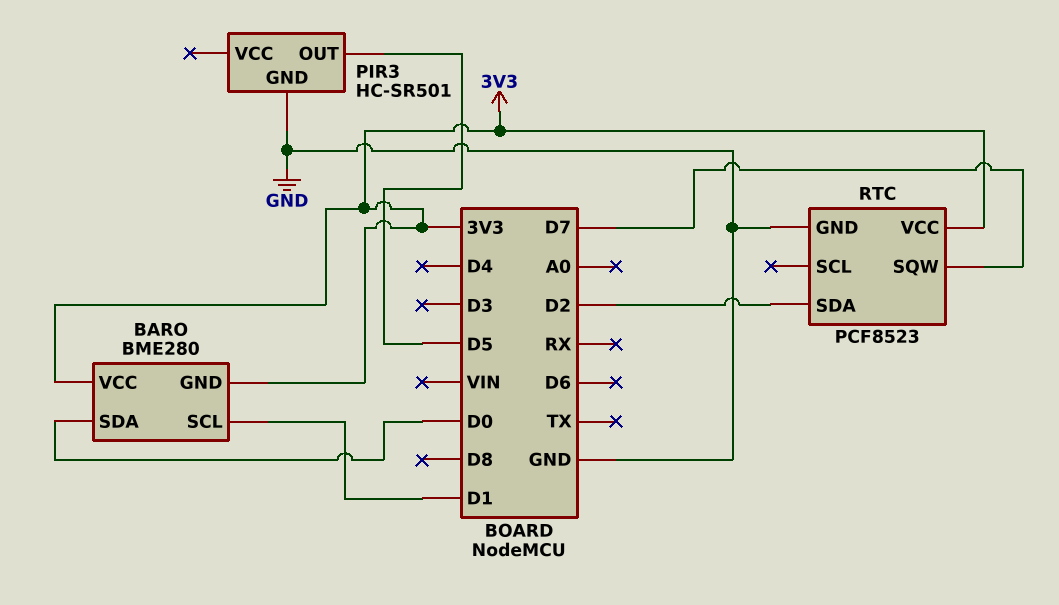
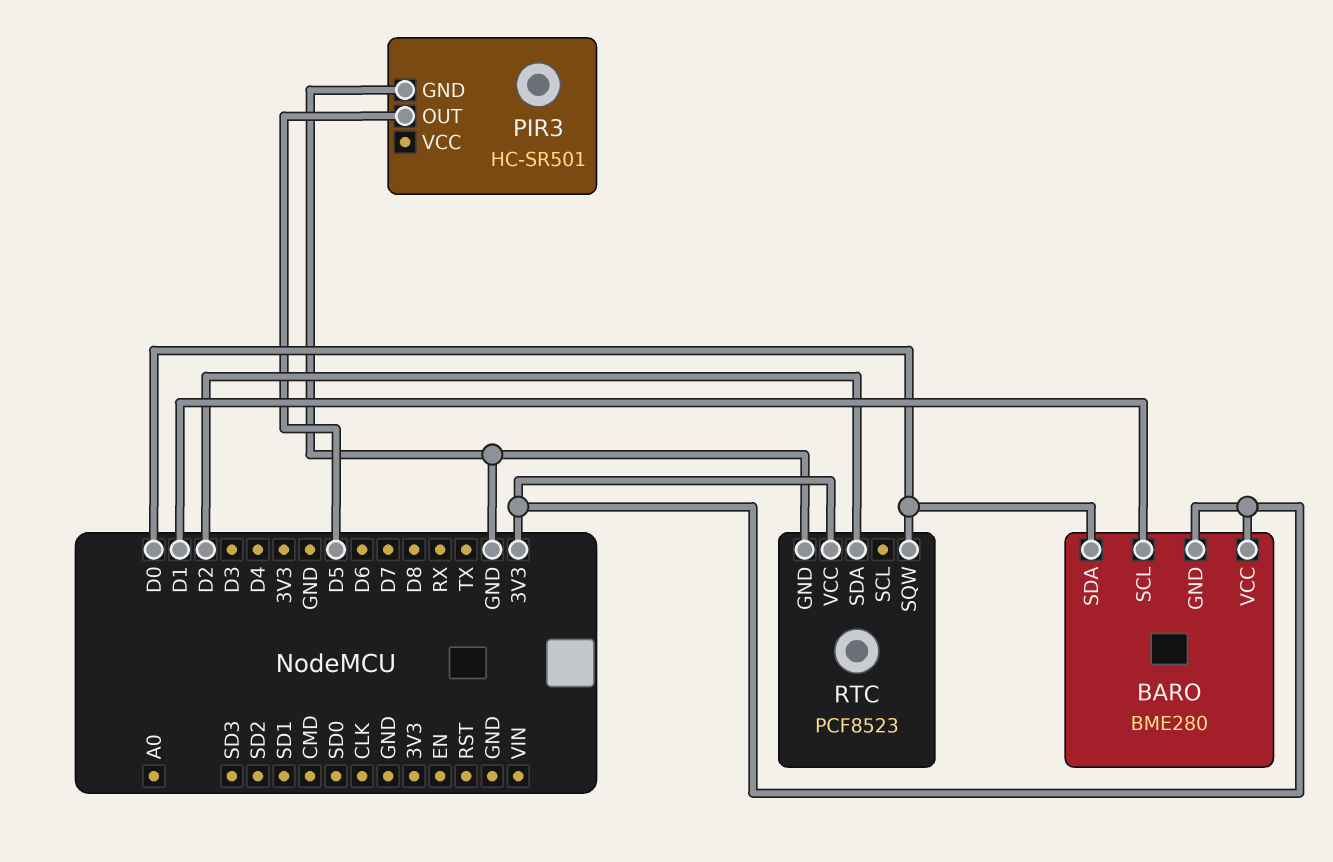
RTC pin SQW: D7 -> D0

